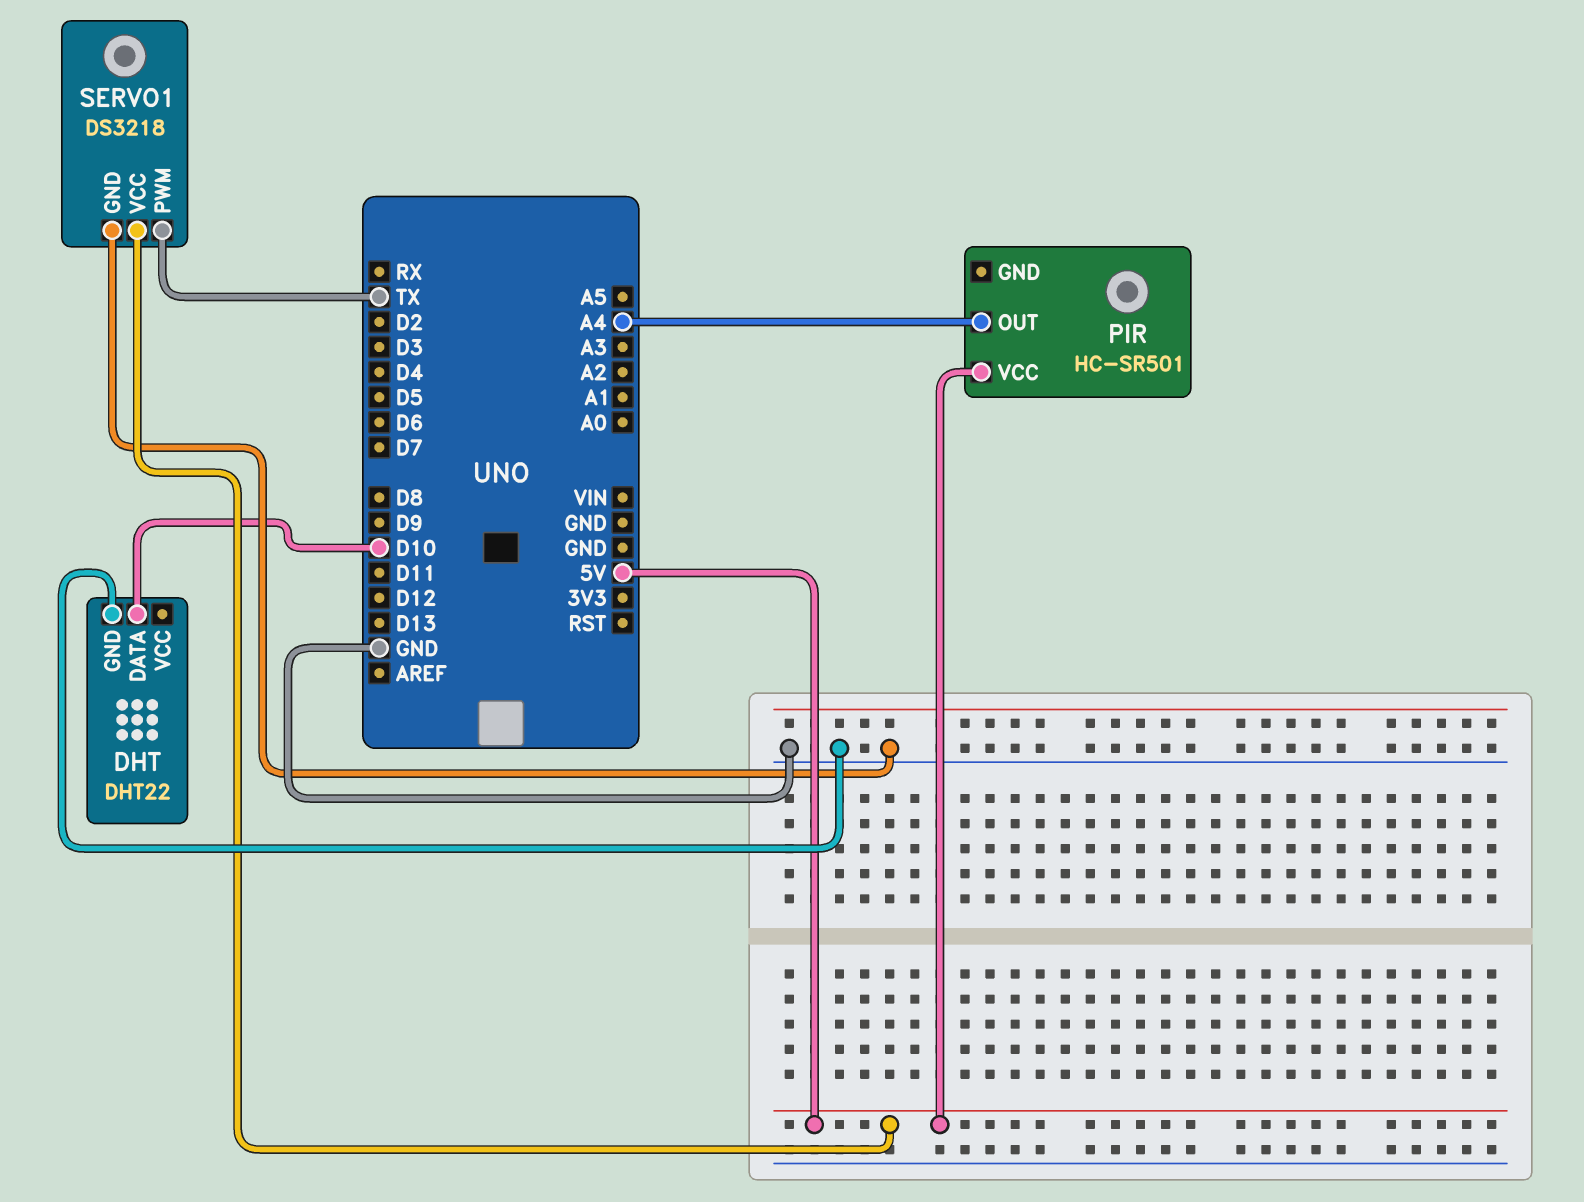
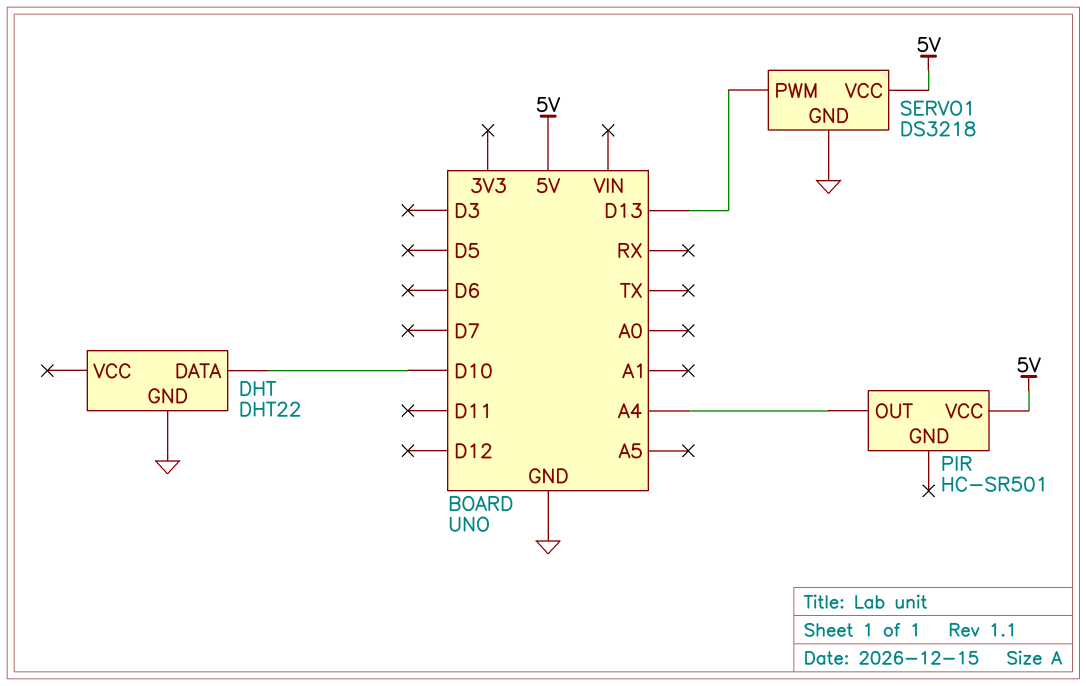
SERVO1 pin PWM: TX -> D13

